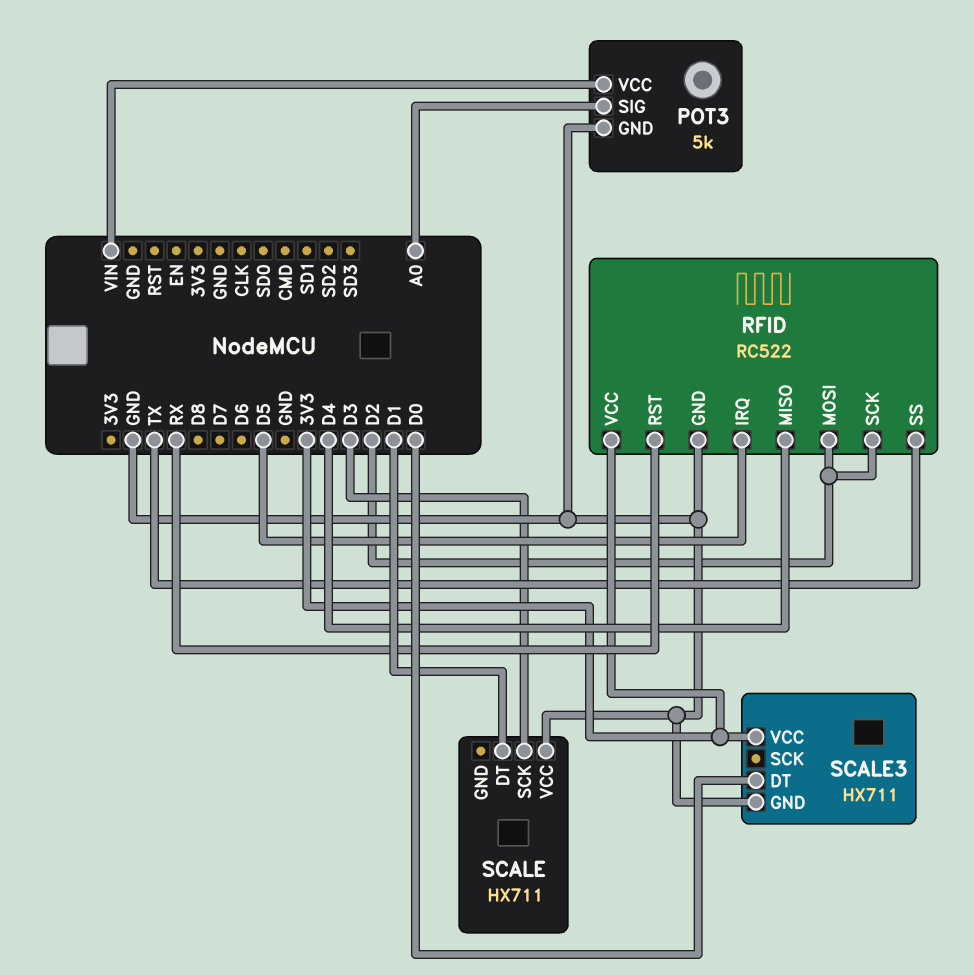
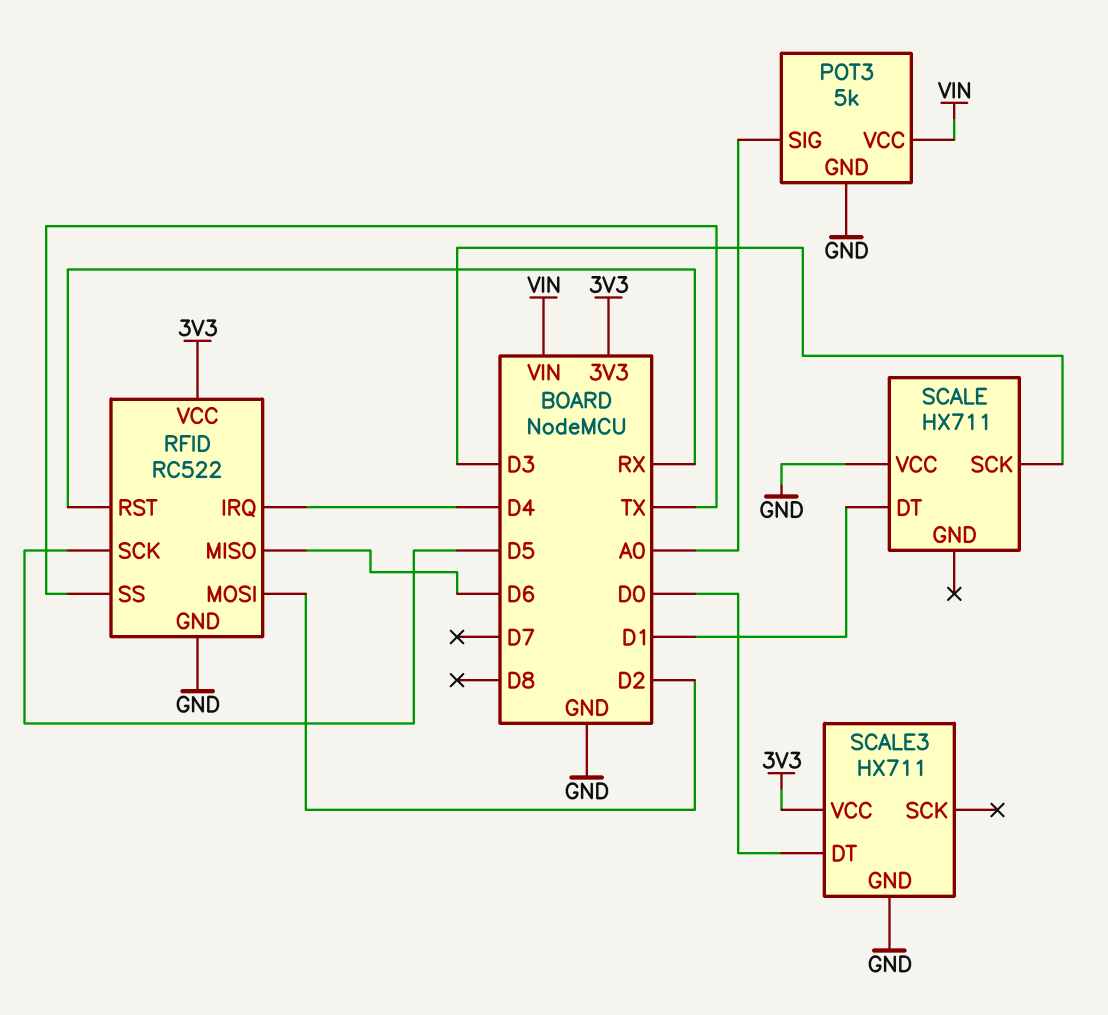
RFID pin IRQ: D5 -> D4
RFID pin MISO: D4 -> D6
RFID pin SCK: D2 -> D5

